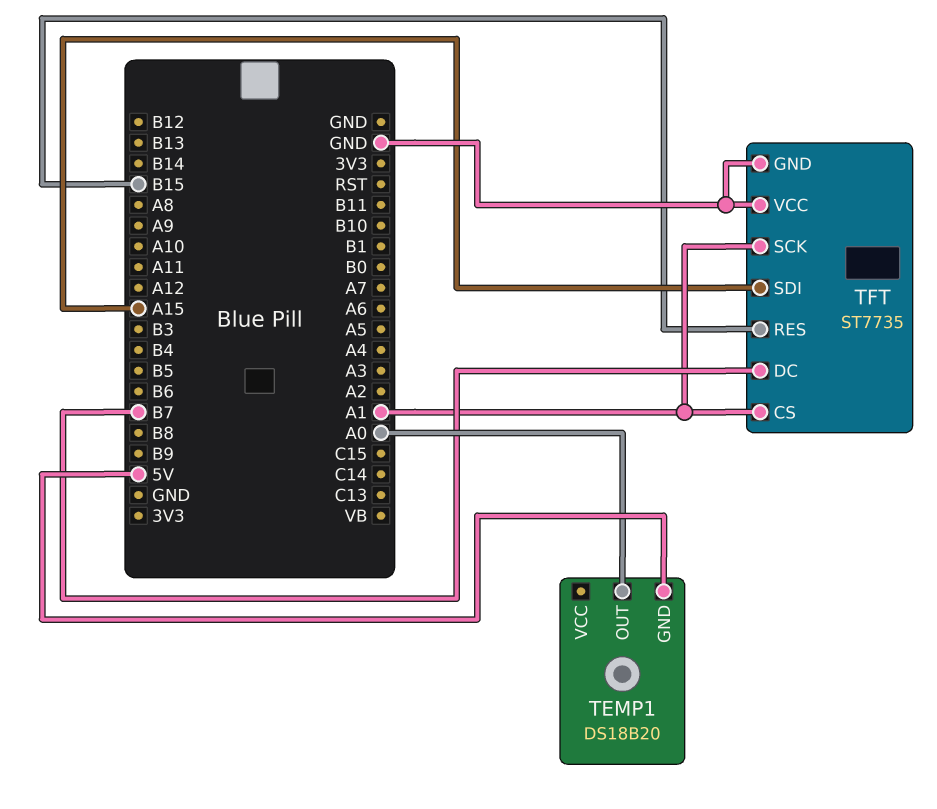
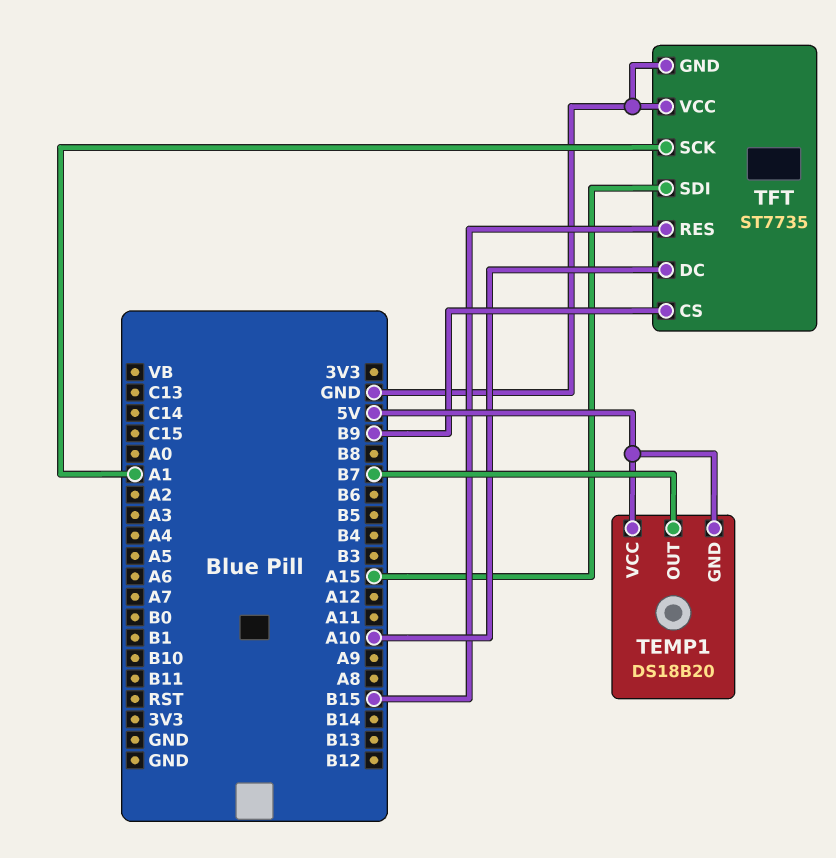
TEMP1 pin OUT: A0 -> B7
TEMP1 pin VCC: none -> 5V
TFT pin CS: A1 -> B9
TFT pin DC: B7 -> A10

